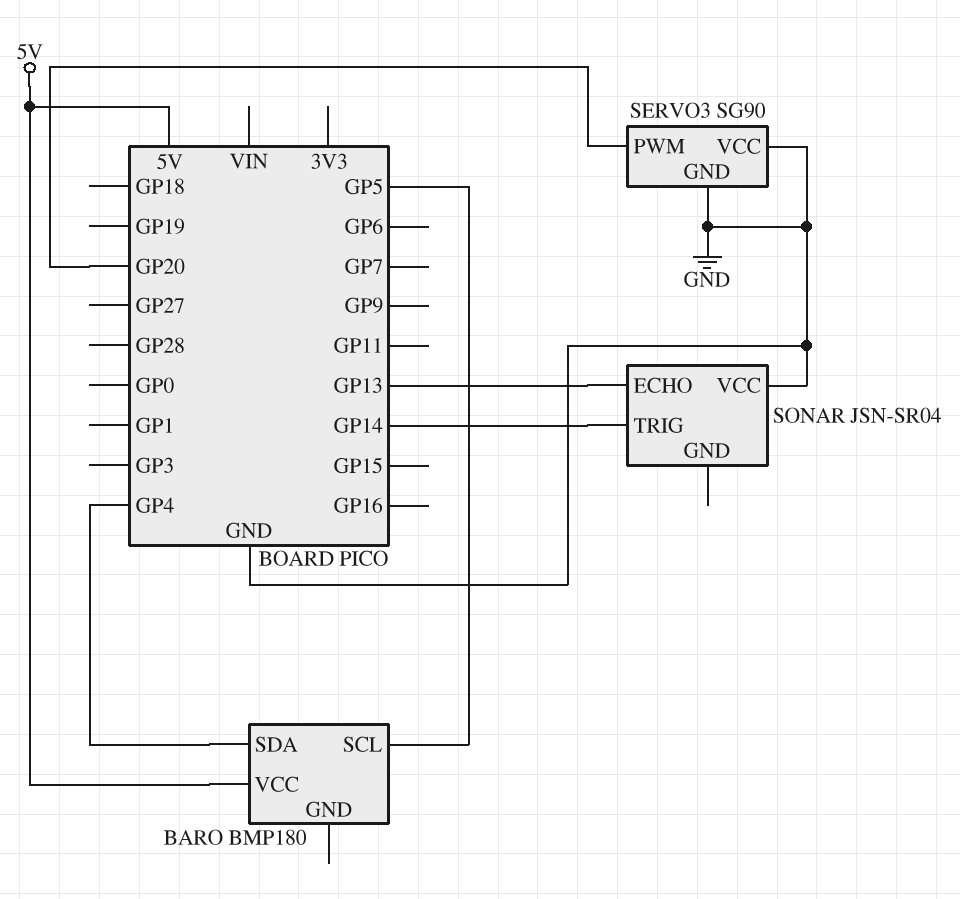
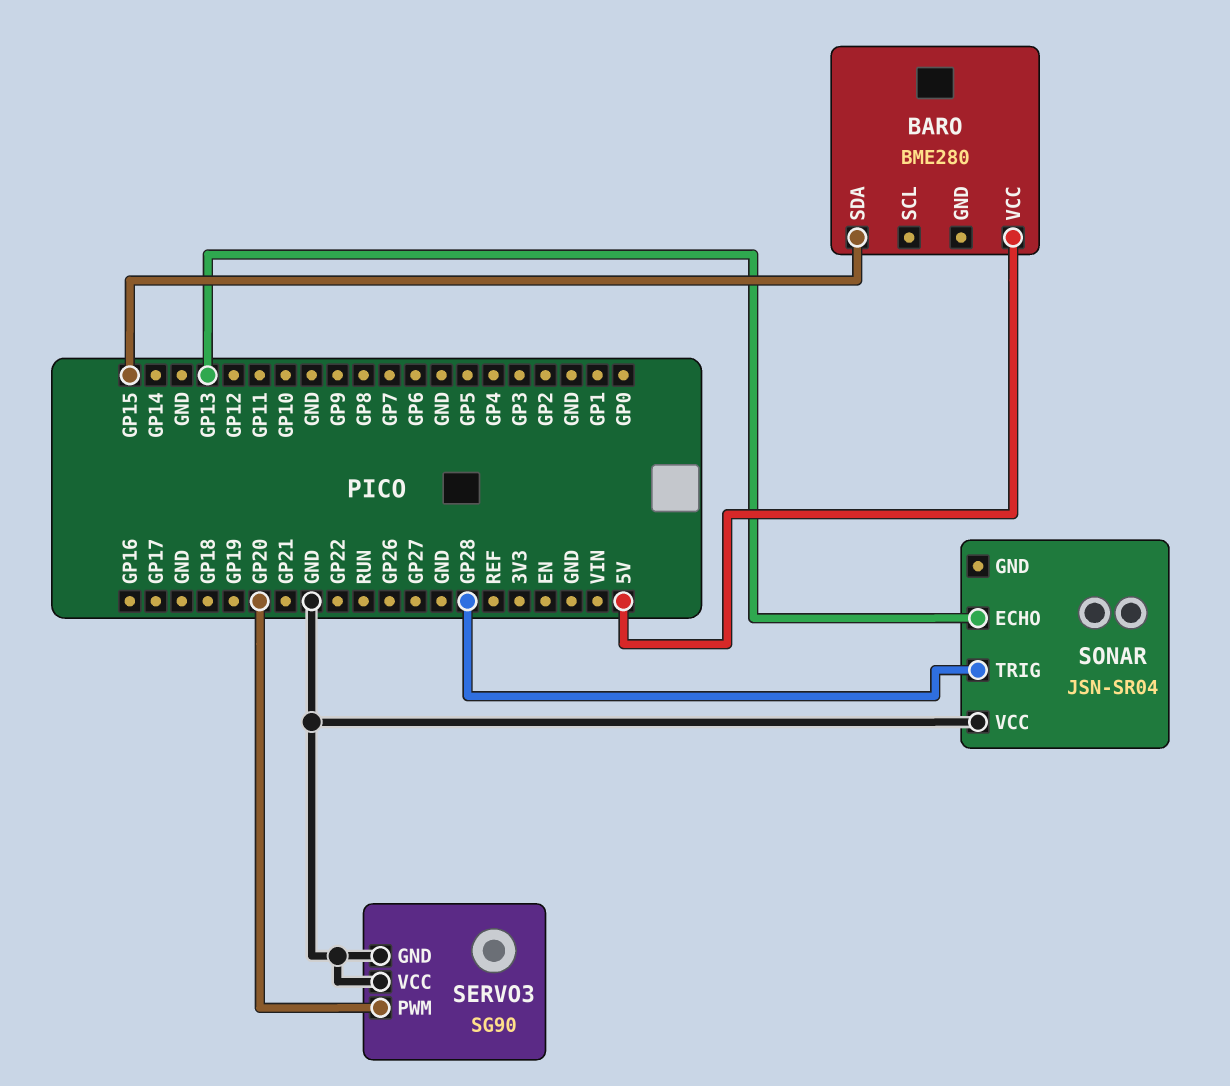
BARO: BMP180 -> BME280
BARO pin SCL: GP5 -> none
BARO pin SDA: GP4 -> GP15
SONAR pin TRIG: GP14 -> GP28

